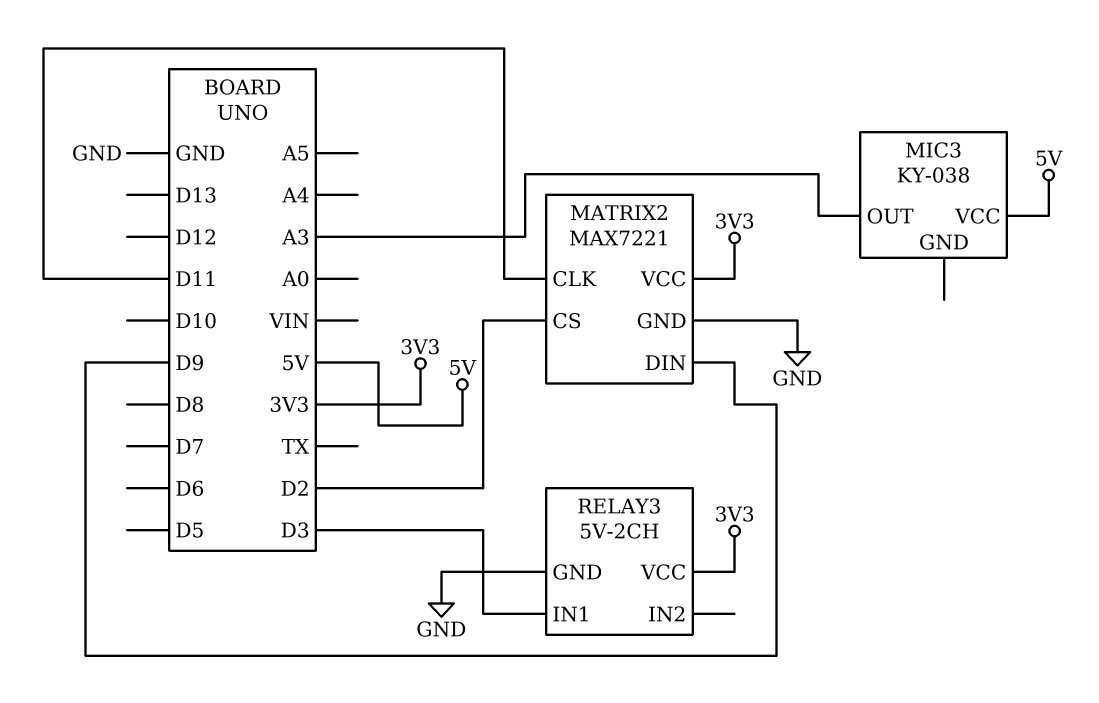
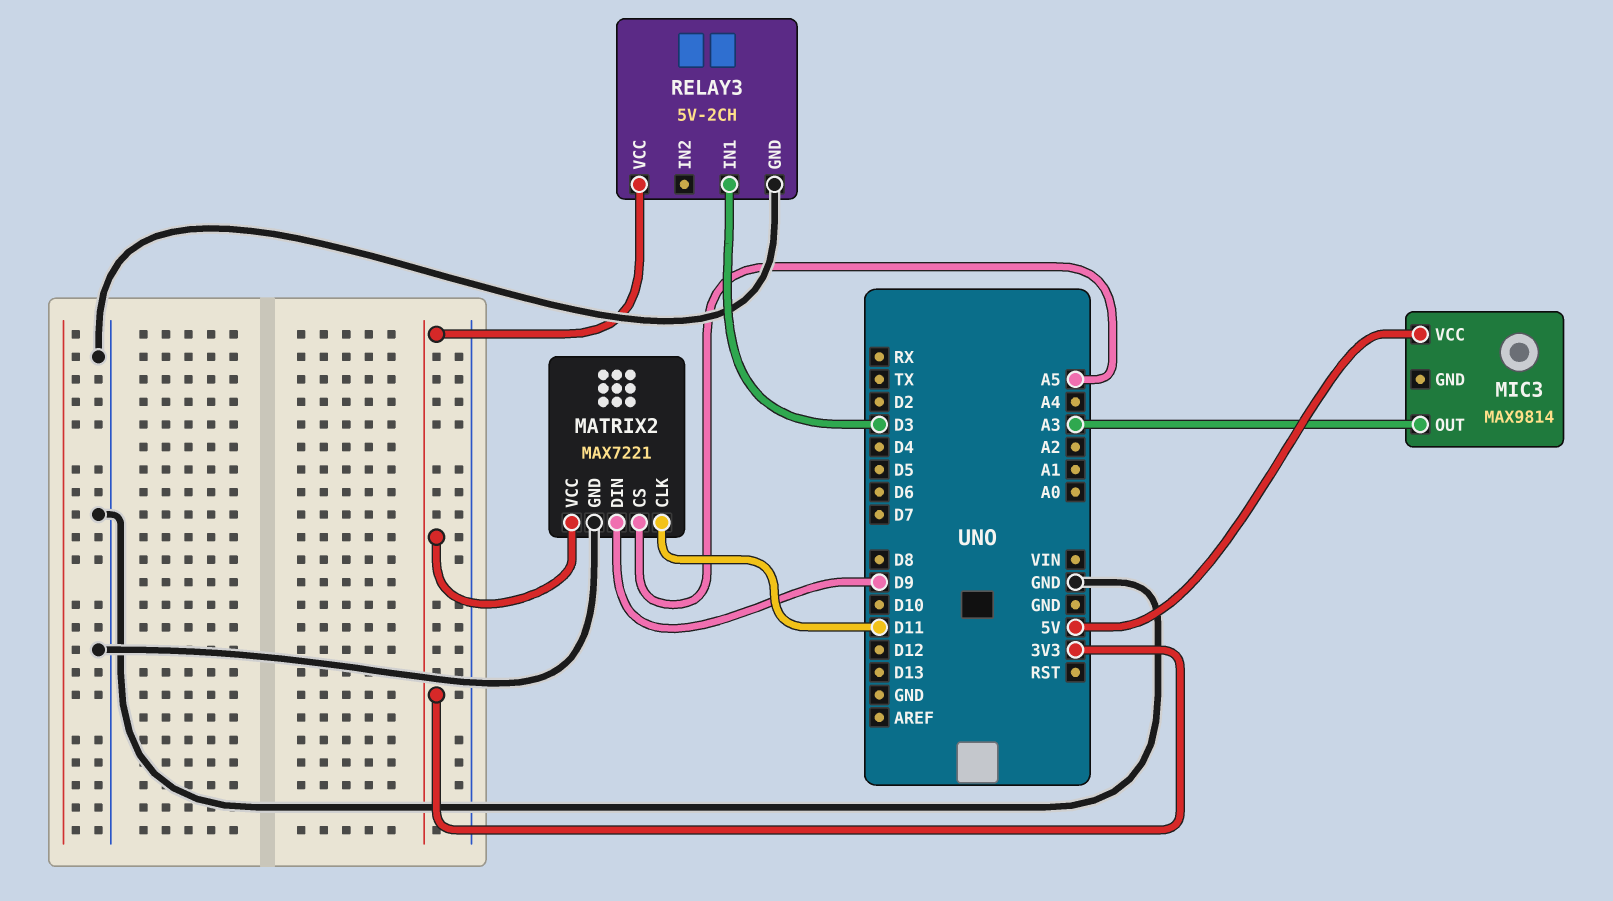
MATRIX2 pin CS: D2 -> A5
MIC3: KY-038 -> MAX9814

